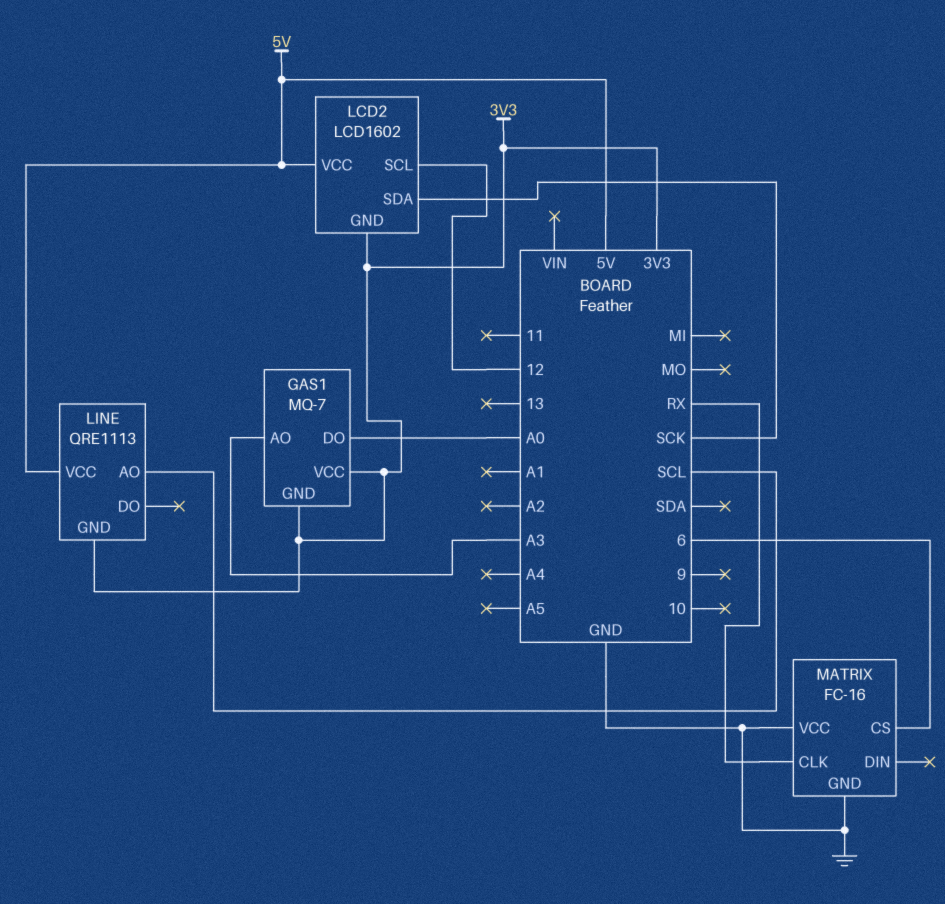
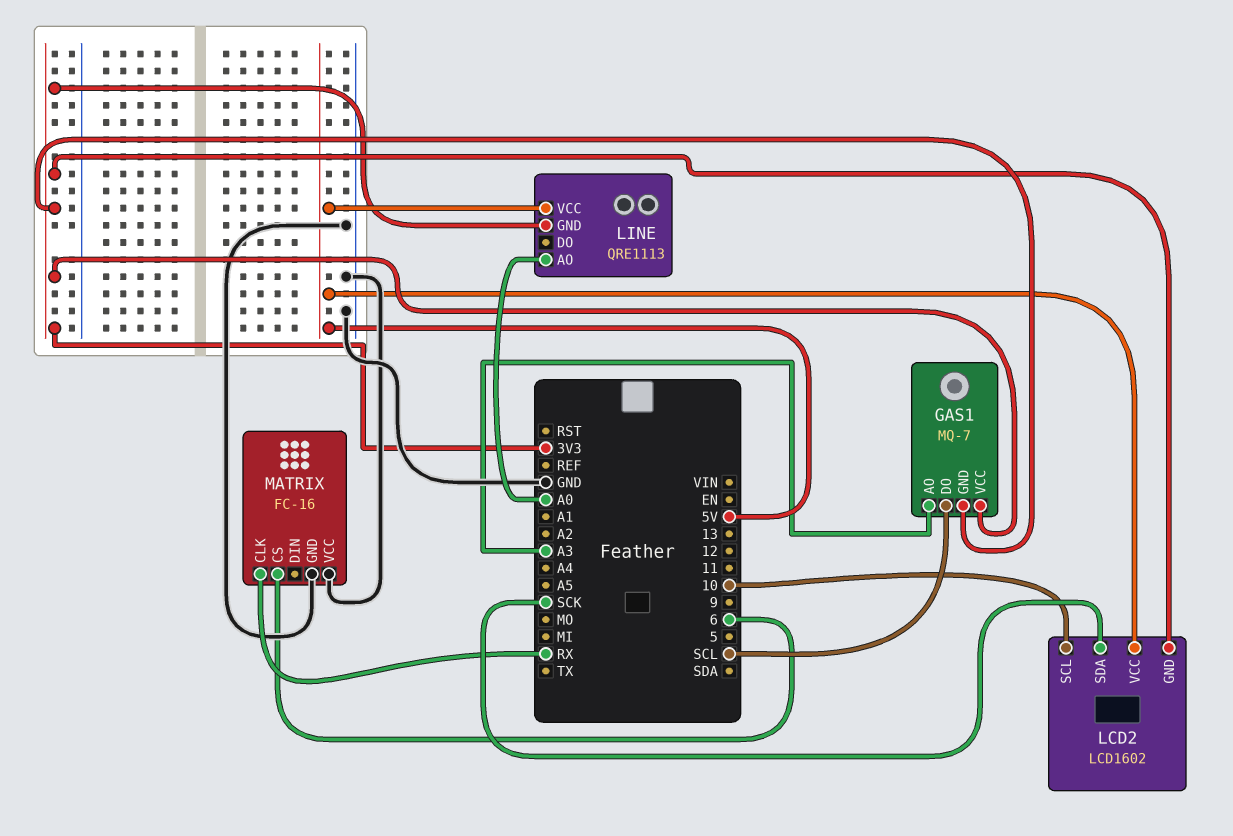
GAS1 pin DO: A0 -> SCL
LCD2 pin SCL: 12 -> 10
LINE pin AO: SCL -> A0

